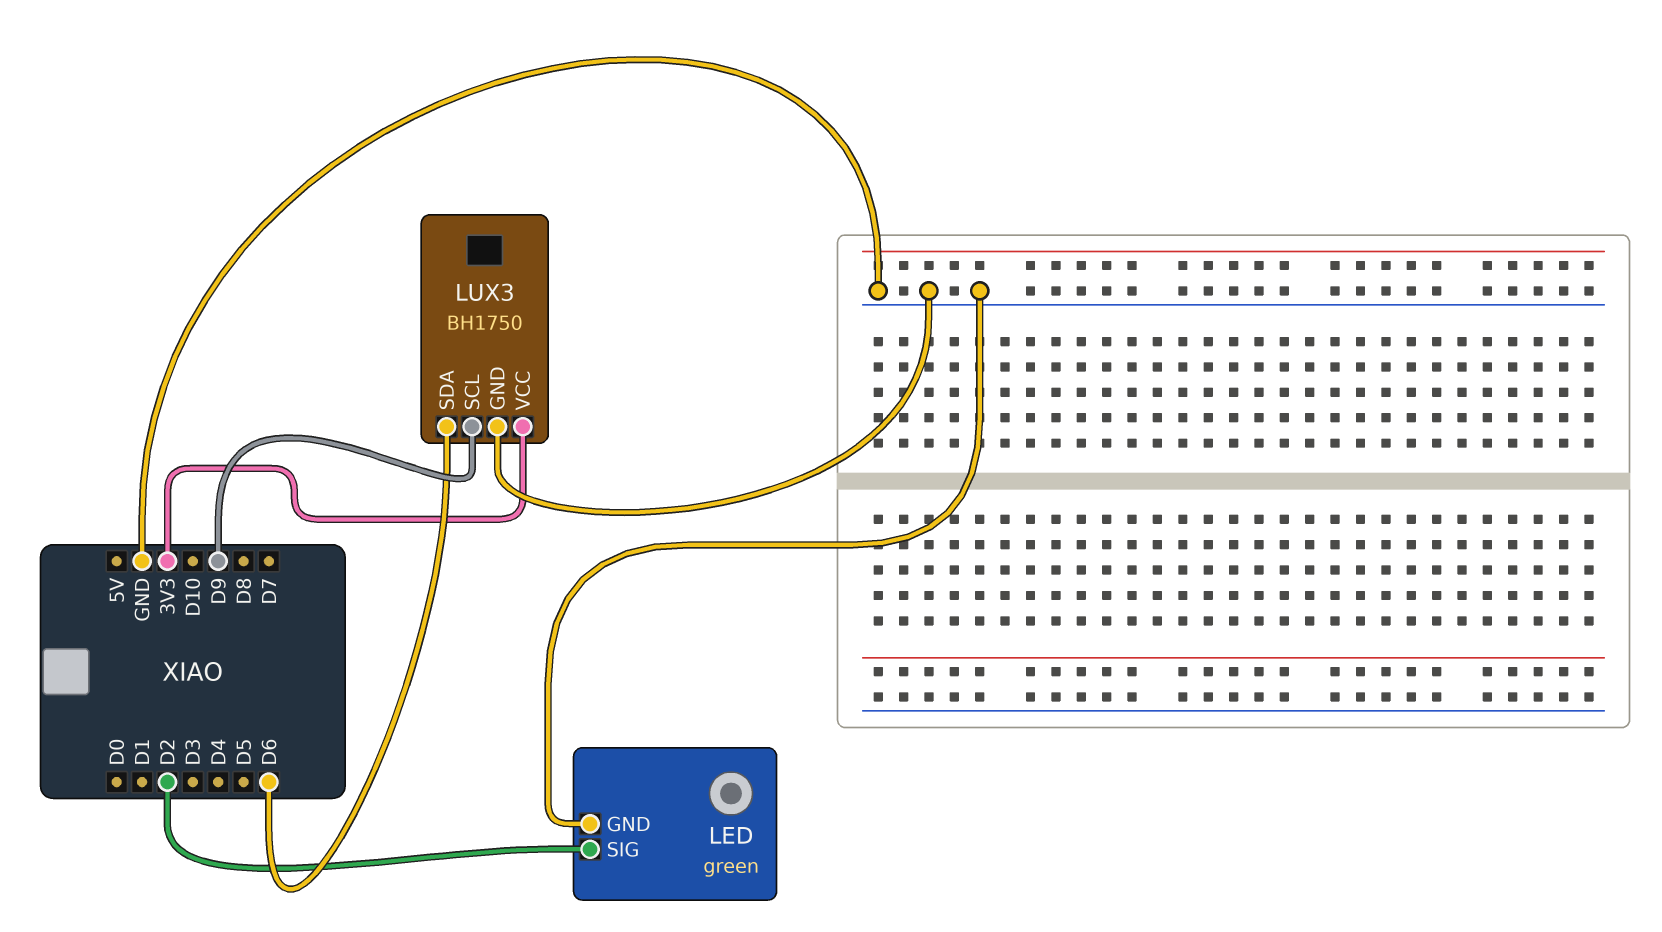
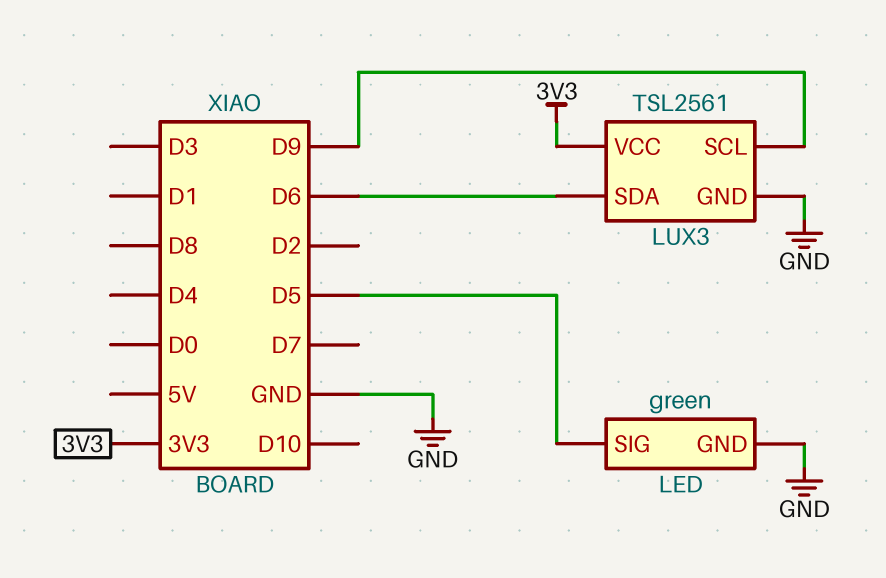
LED pin SIG: D2 -> D5
LUX3: BH1750 -> TSL2561

